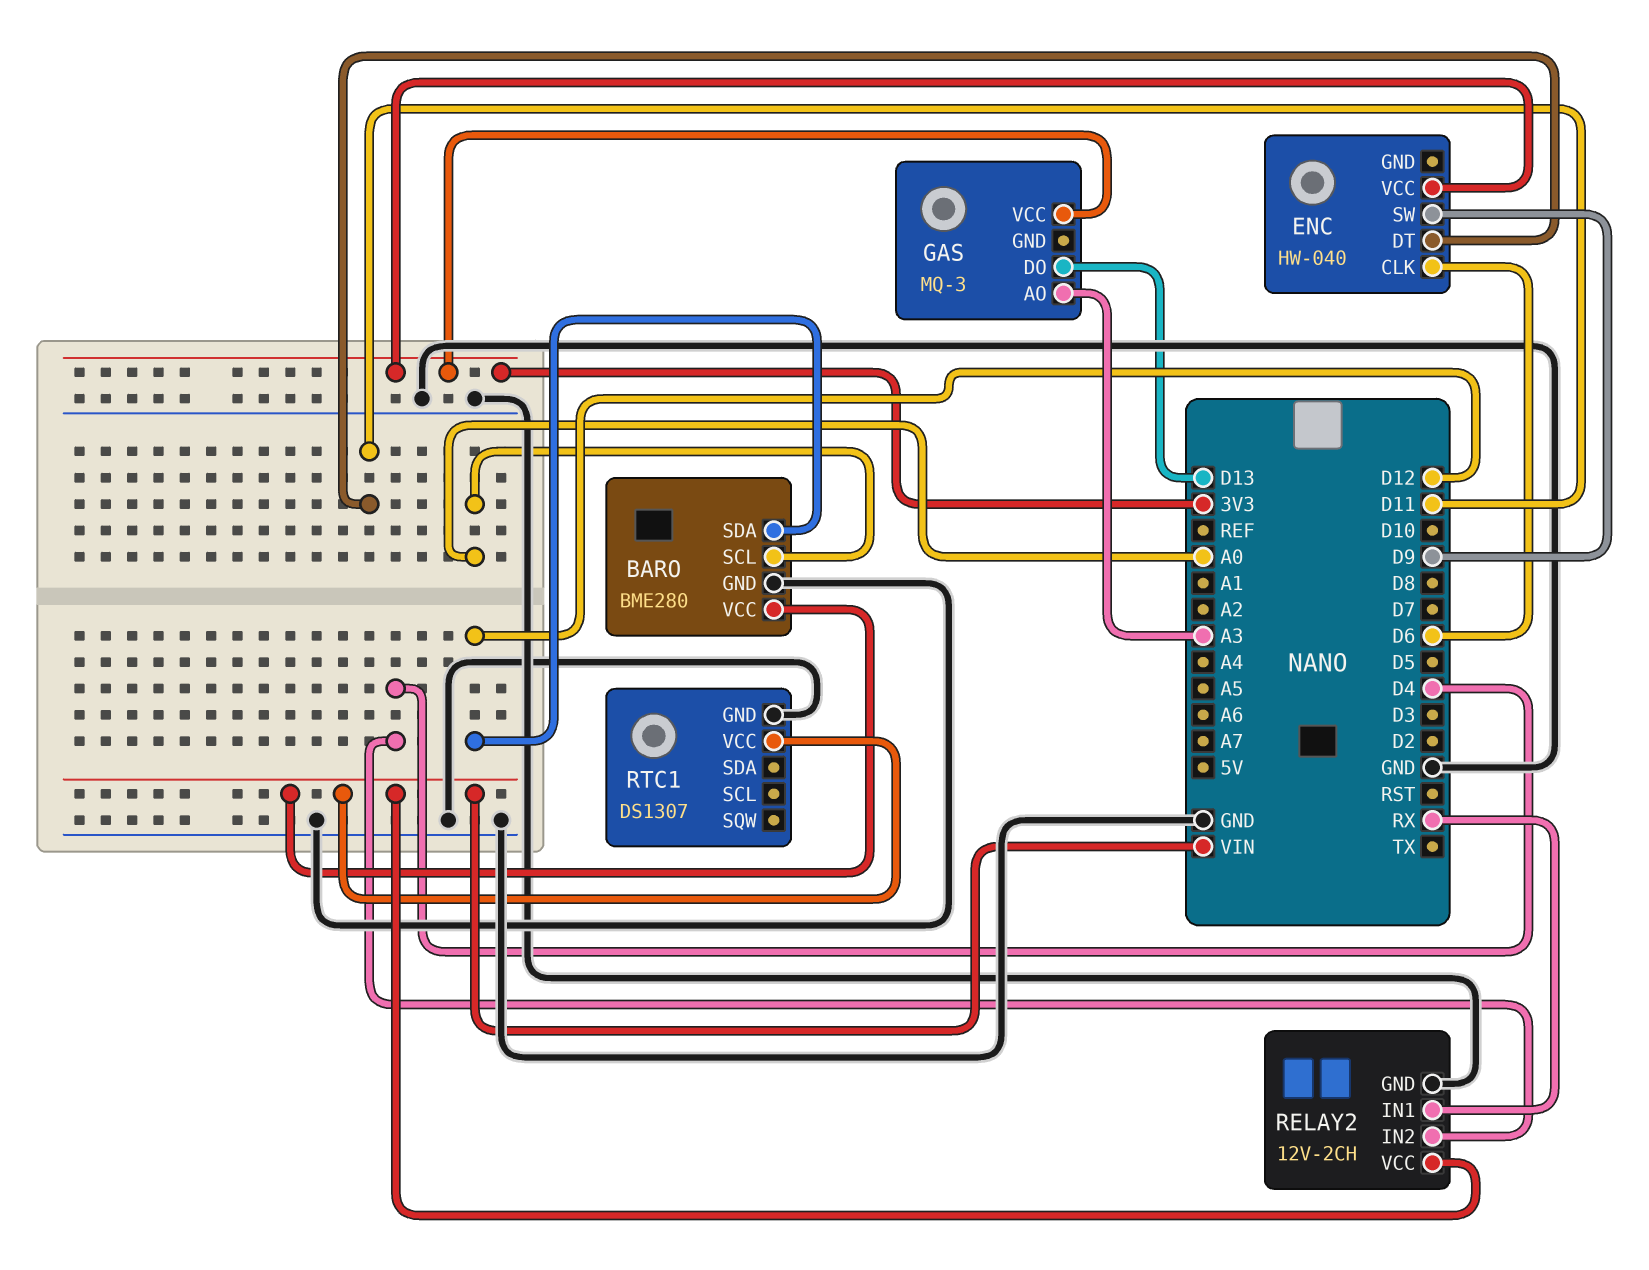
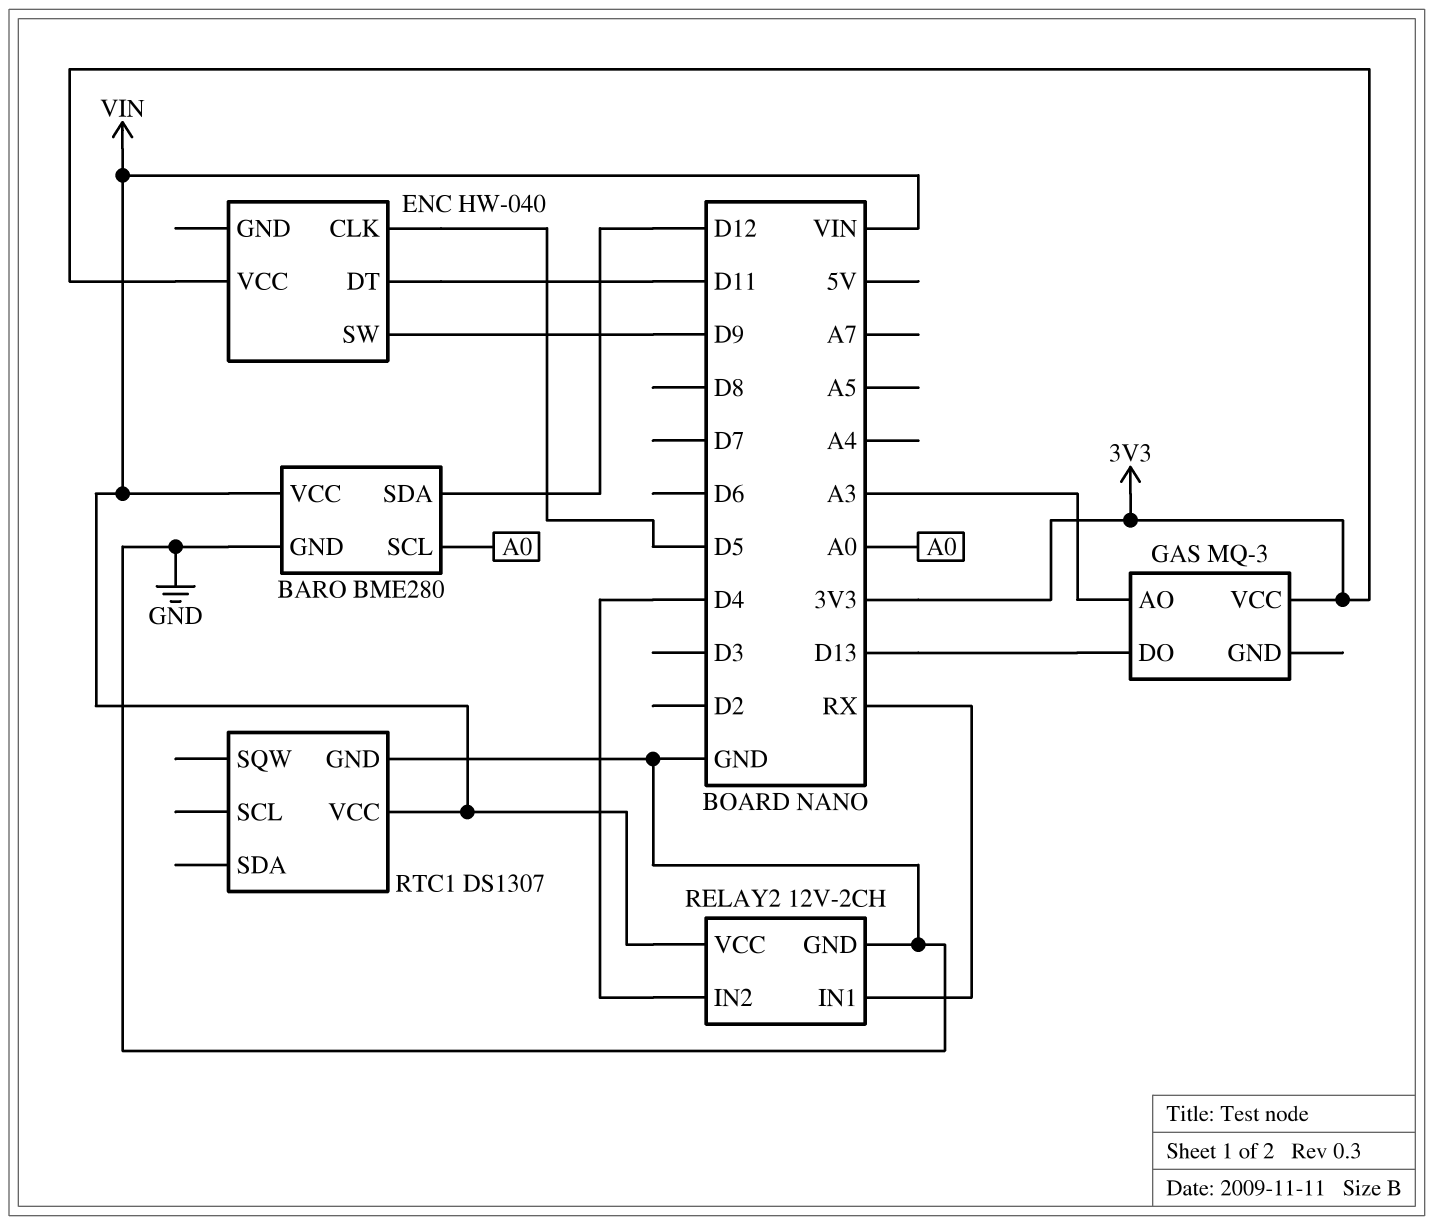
ENC pin CLK: D6 -> D5

